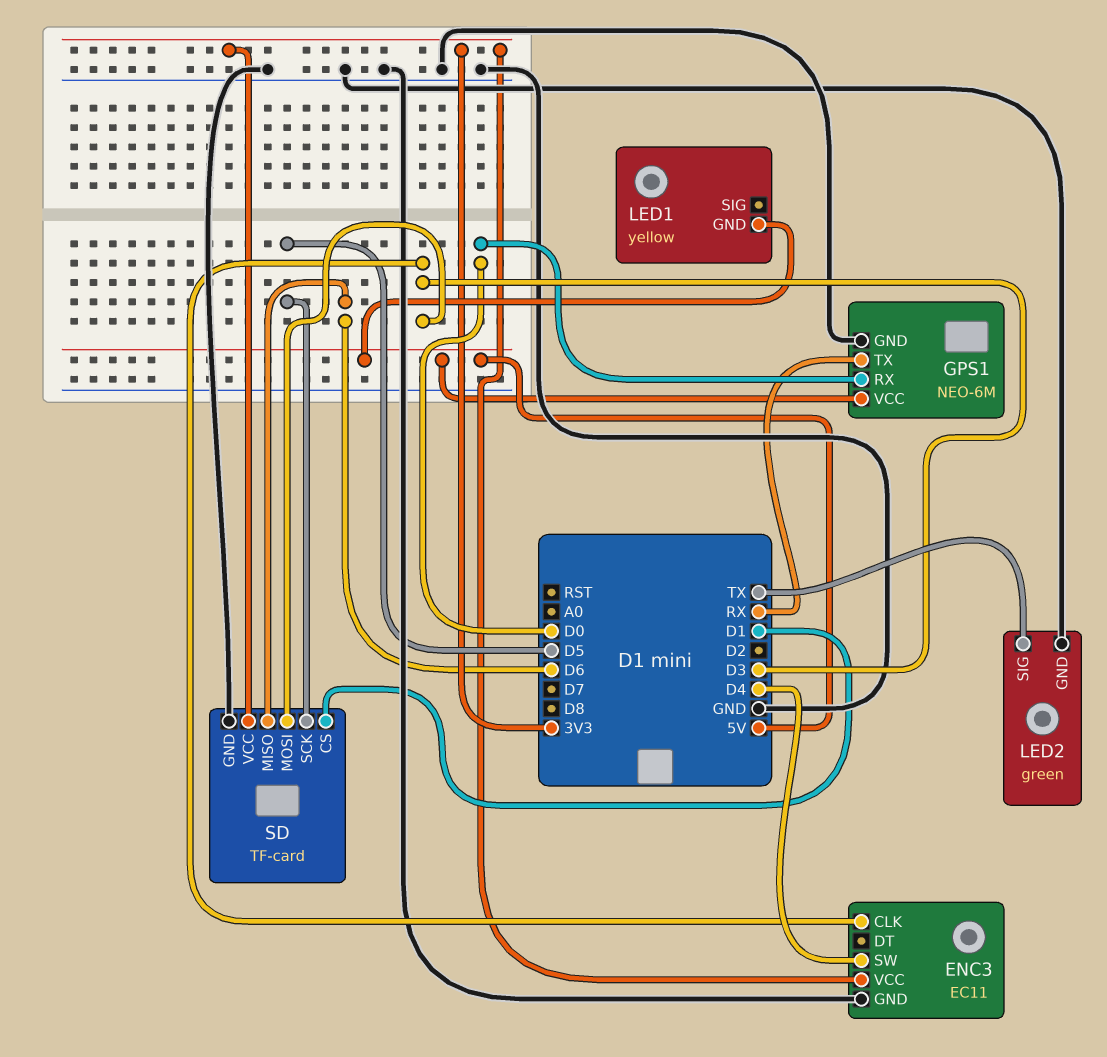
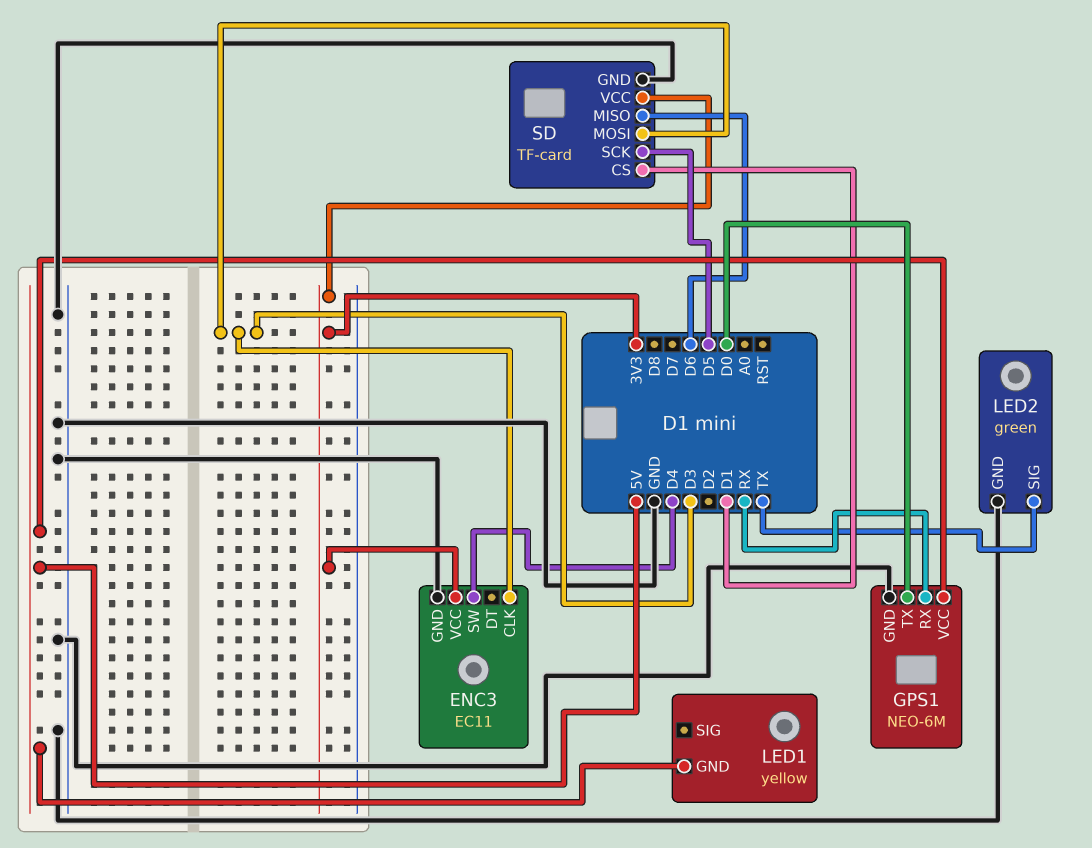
GPS1 pin RX: D0 -> RX
GPS1 pin TX: RX -> D0

